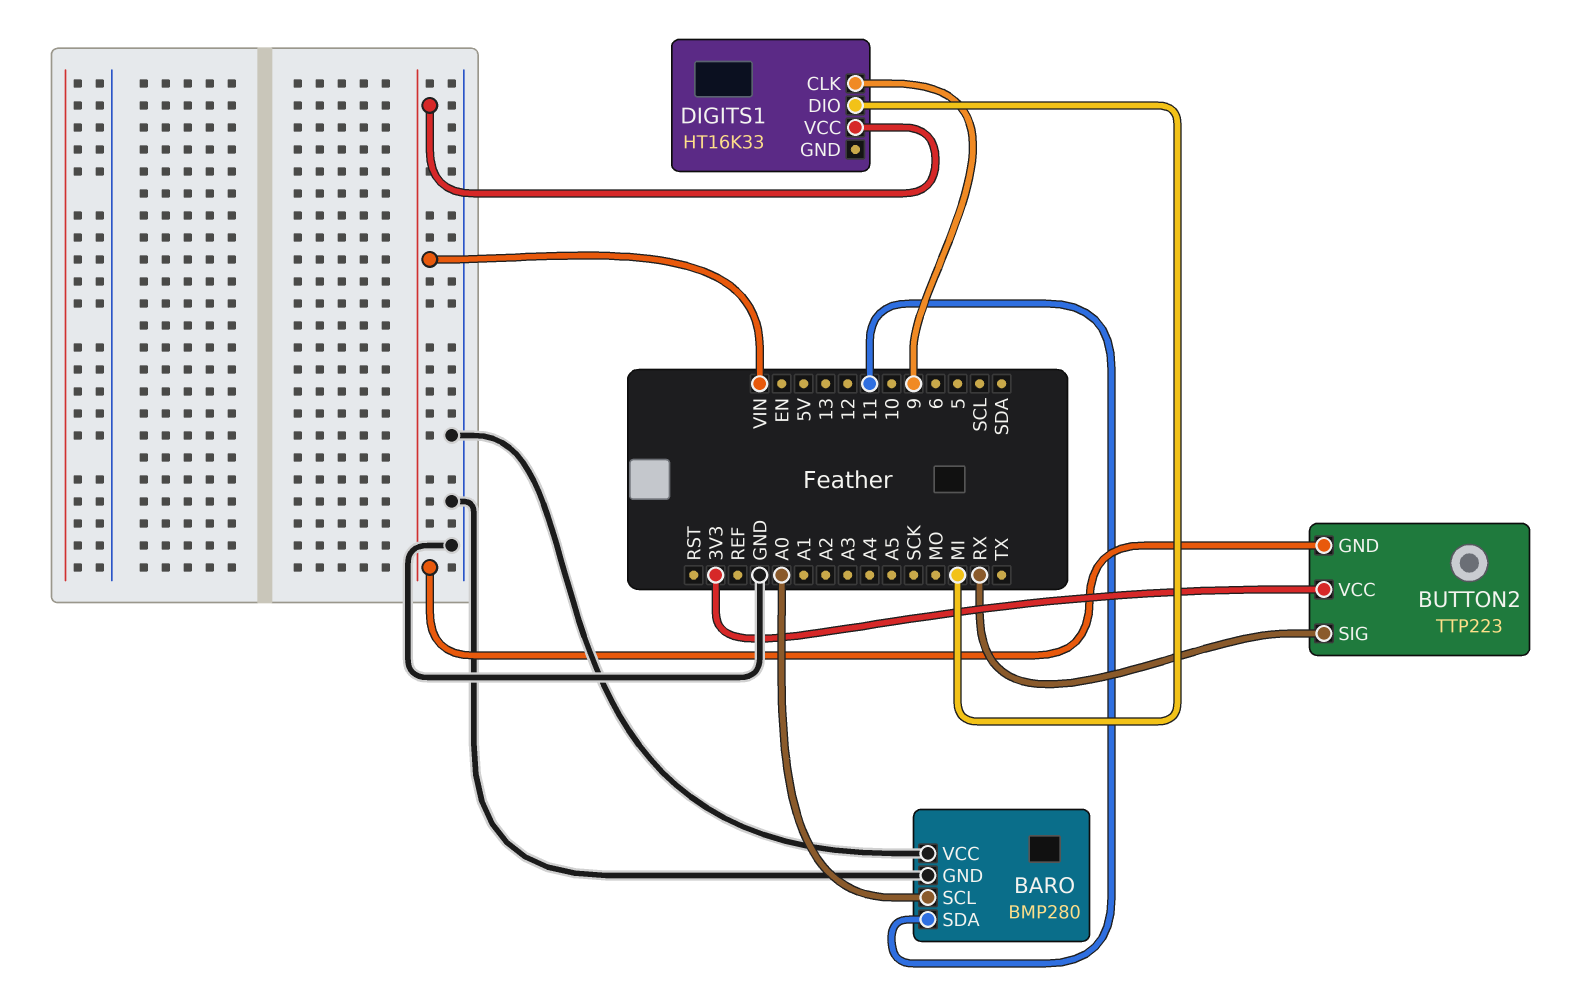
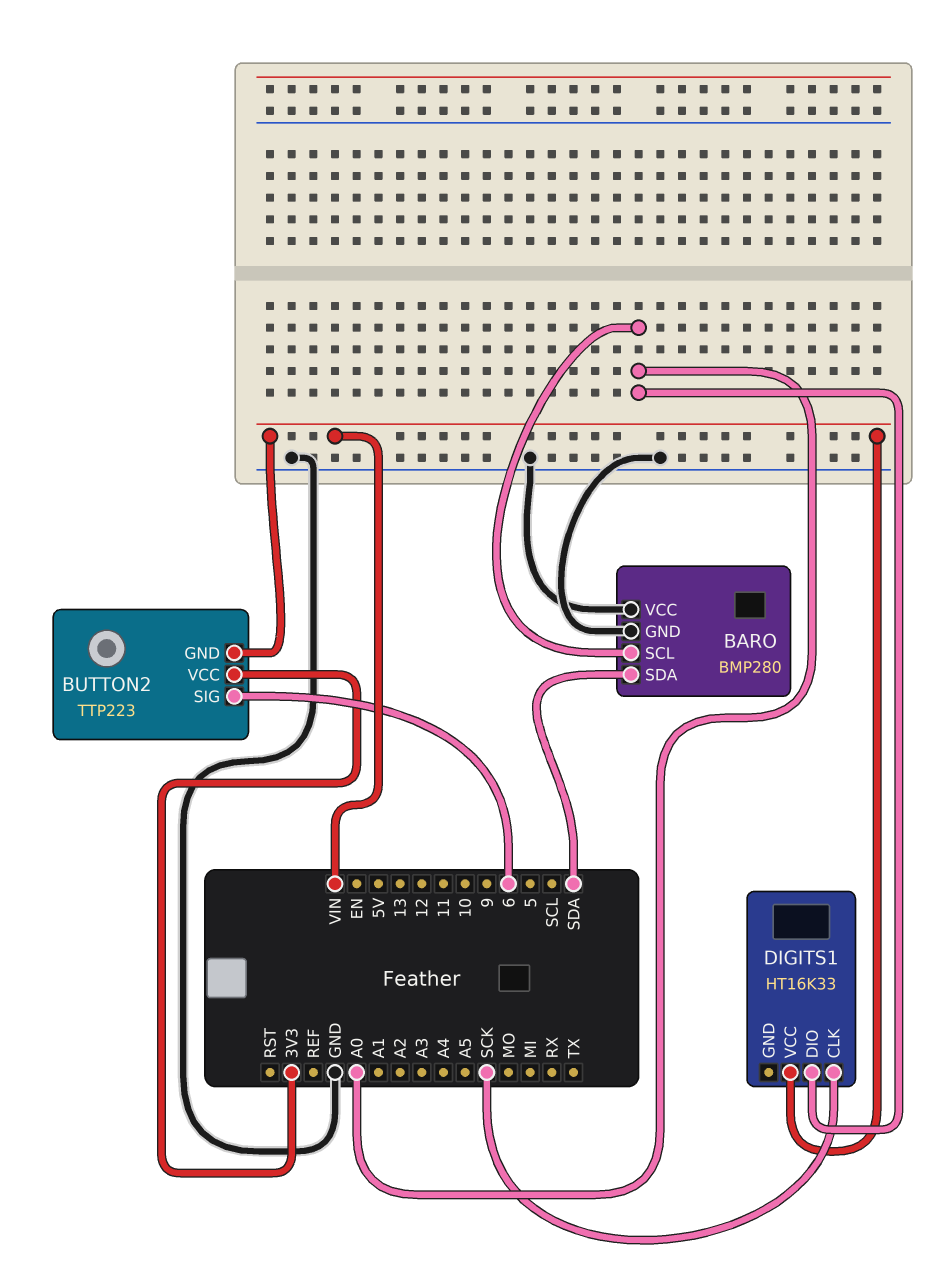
BARO pin SDA: 11 -> SDA
BUTTON2 pin SIG: RX -> 6
DIGITS1 pin CLK: 9 -> SCK
DIGITS1 pin DIO: MI -> A0

